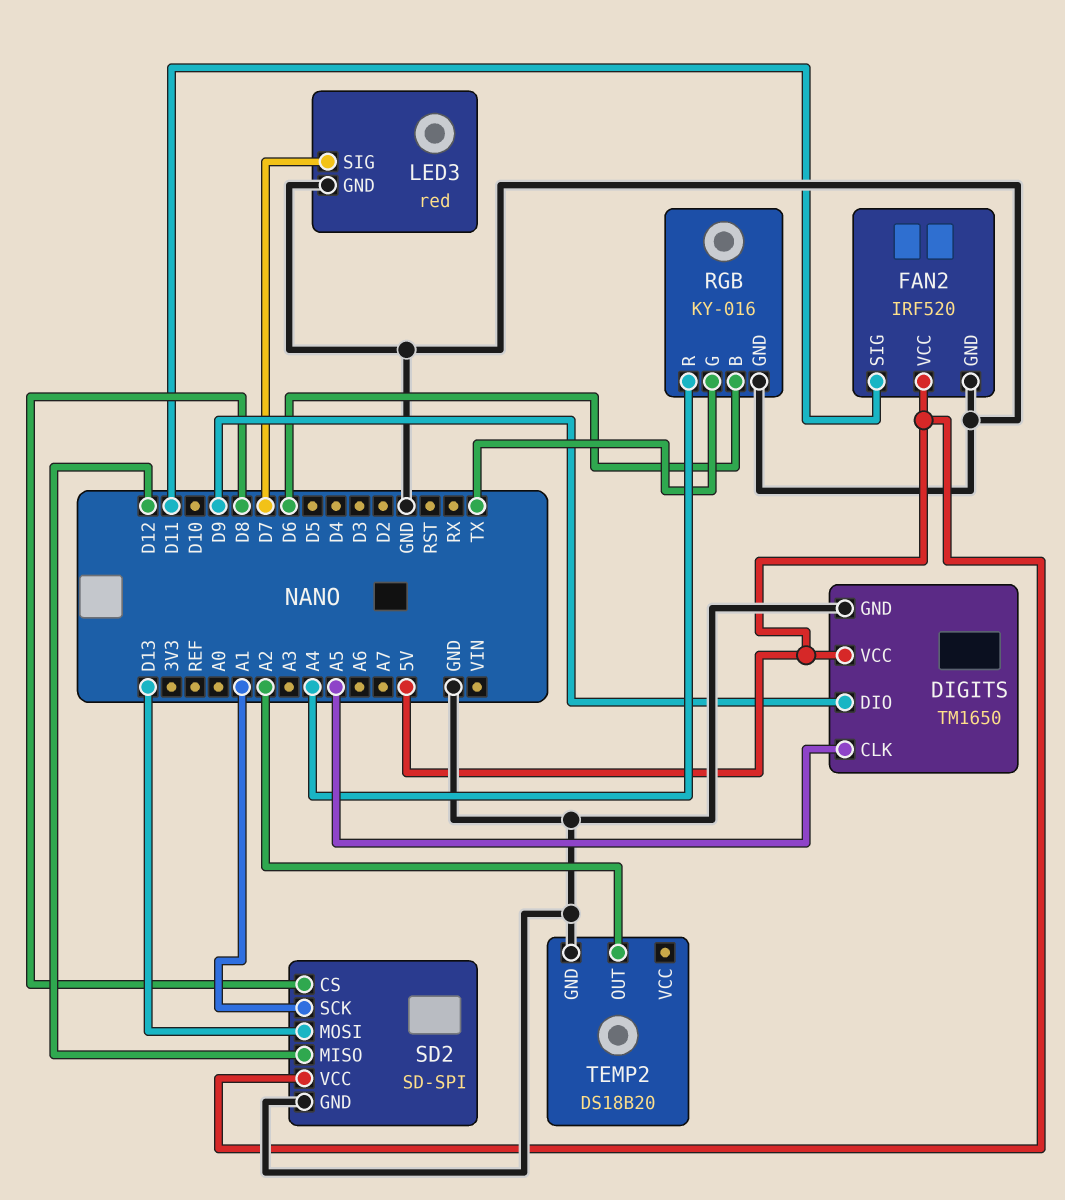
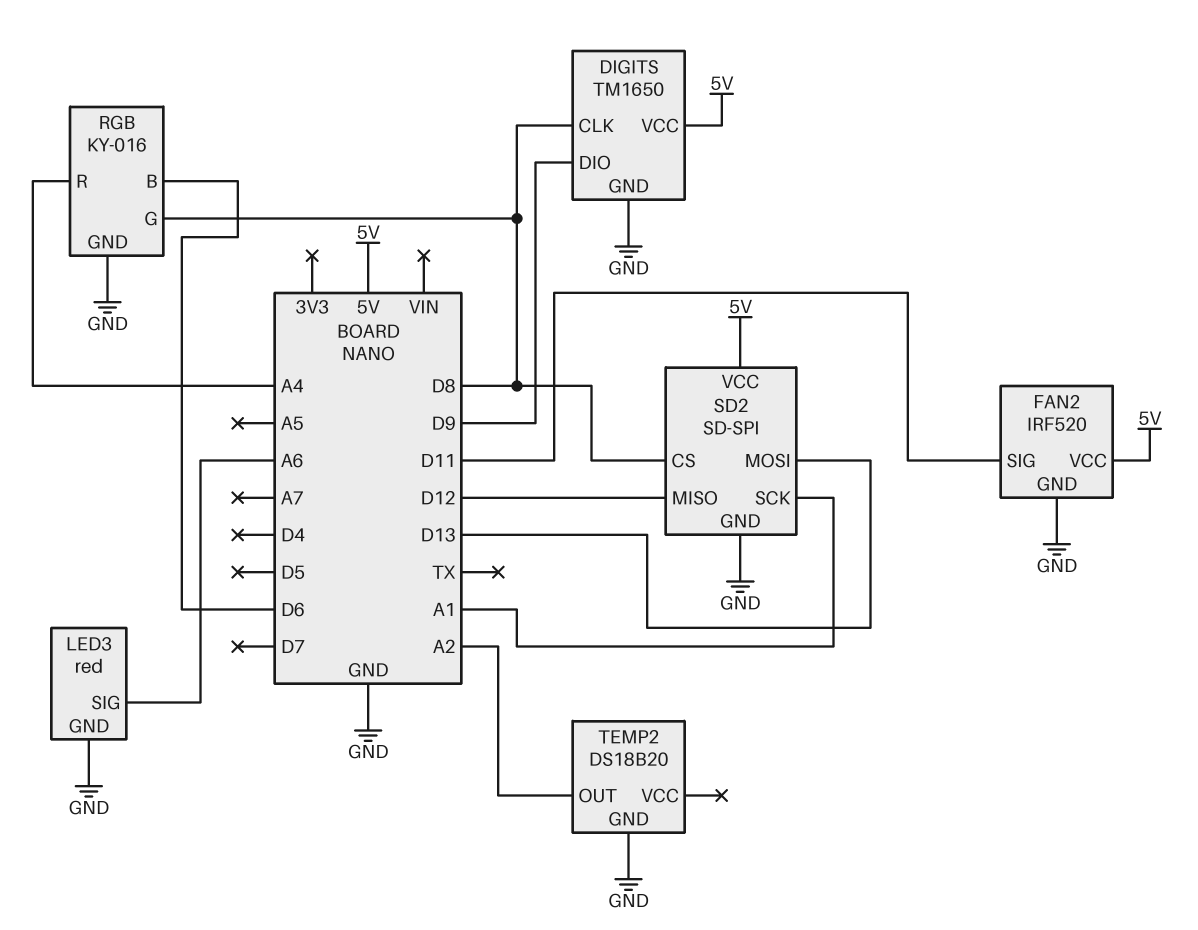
DIGITS pin CLK: A5 -> D8
LED3 pin SIG: D7 -> A6
RGB pin G: TX -> D8

